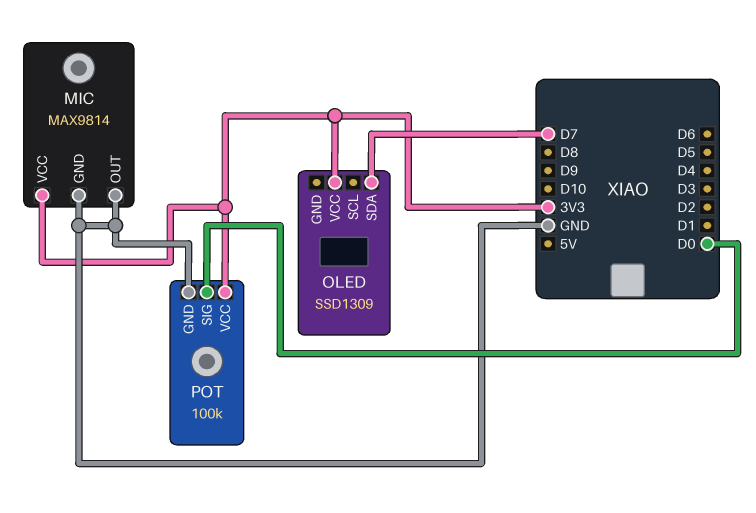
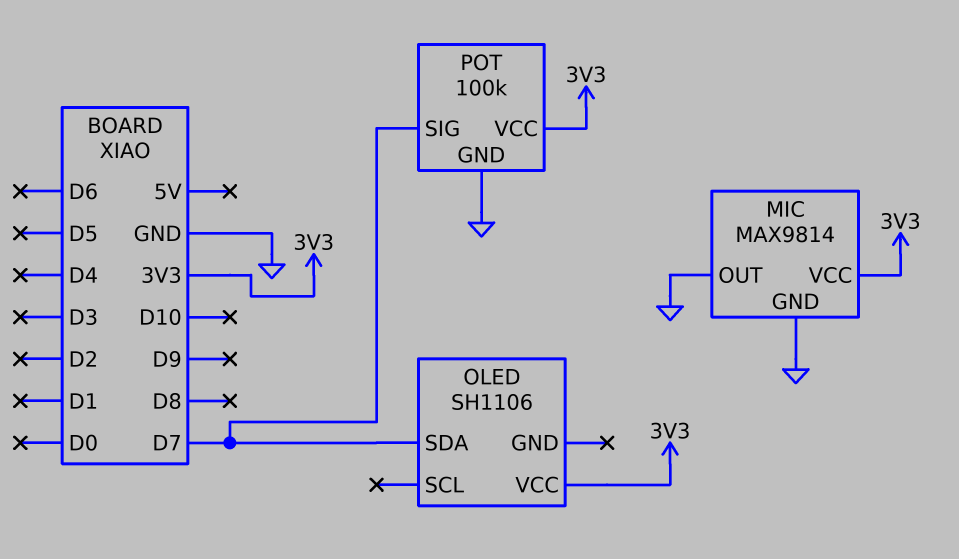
OLED: SSD1309 -> SH1106
POT pin SIG: D0 -> D7

